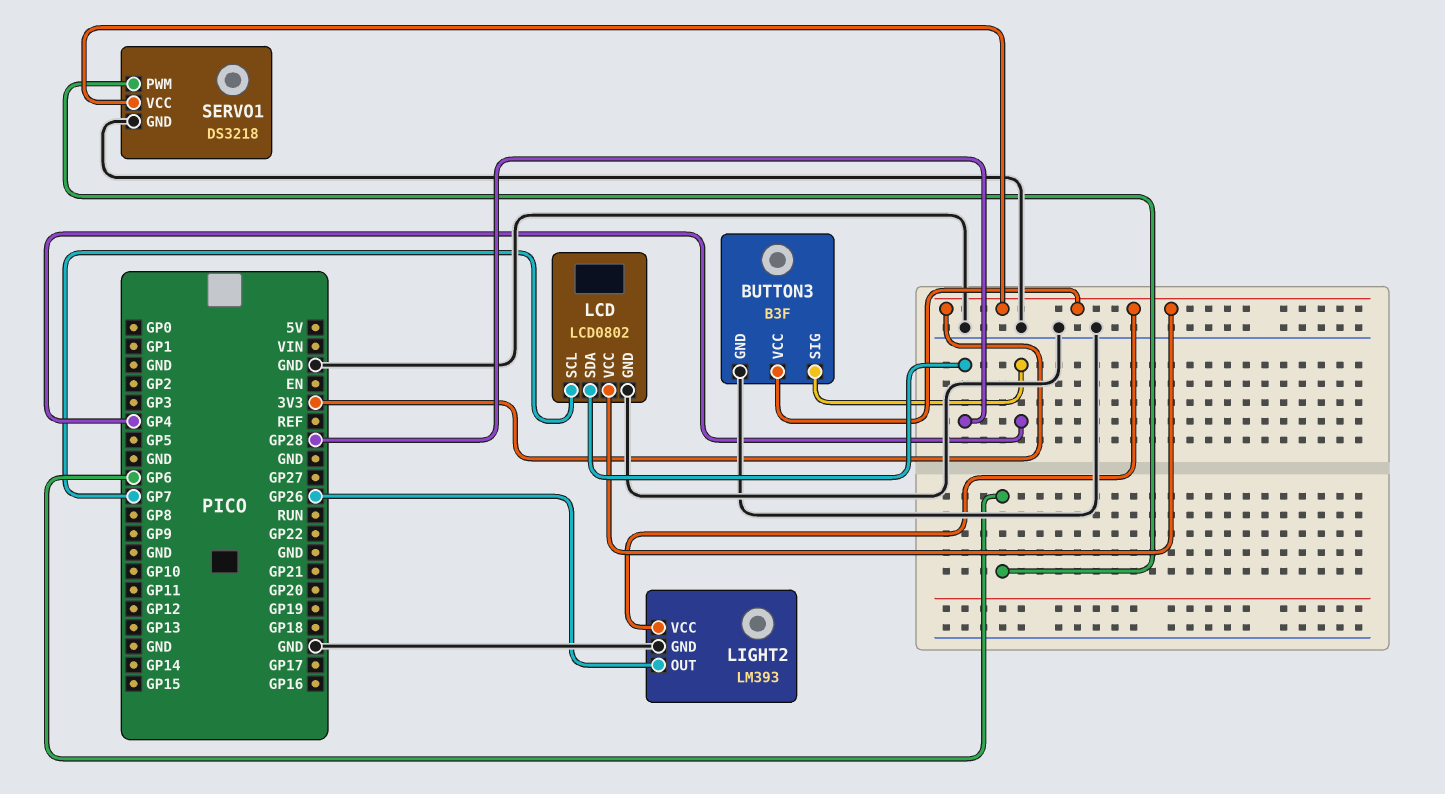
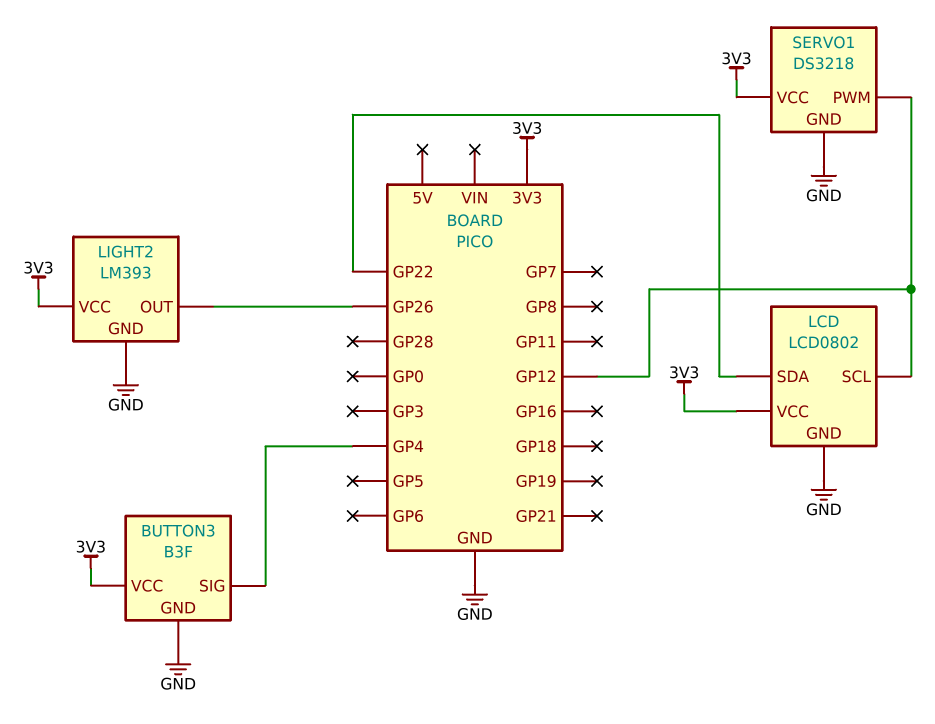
LCD pin SCL: GP7 -> GP12
LCD pin SDA: GP28 -> GP22
SERVO1 pin PWM: GP6 -> GP12

